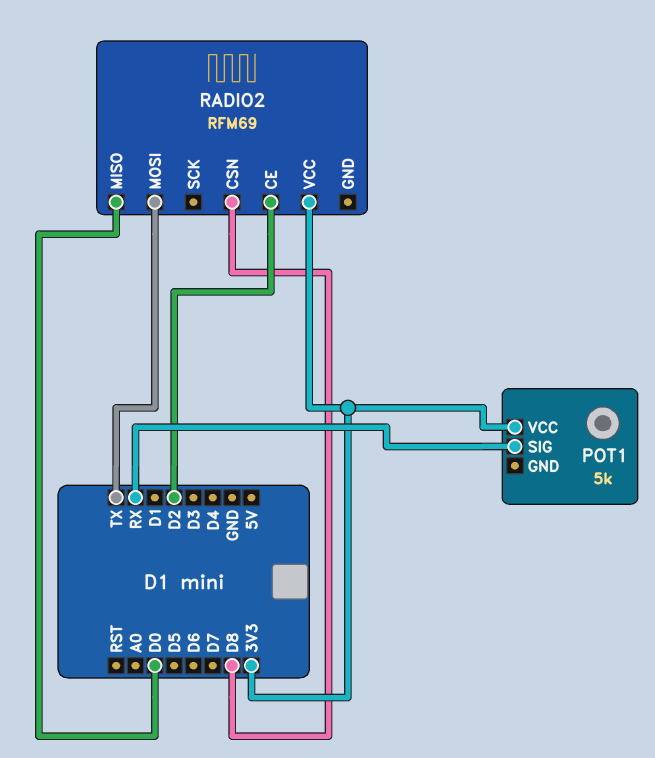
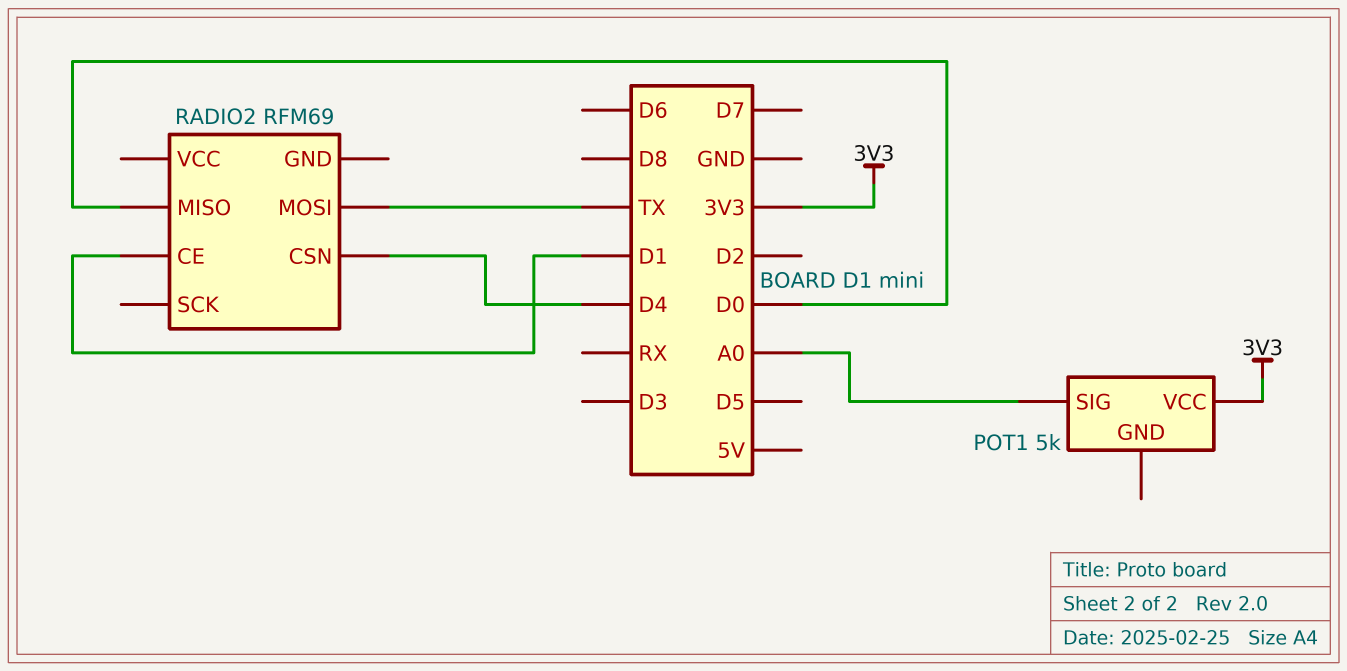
POT1 pin SIG: RX -> A0
RADIO2 pin CE: D2 -> D1
RADIO2 pin CSN: D8 -> D4
RADIO2 pin VCC: 3V3 -> none

